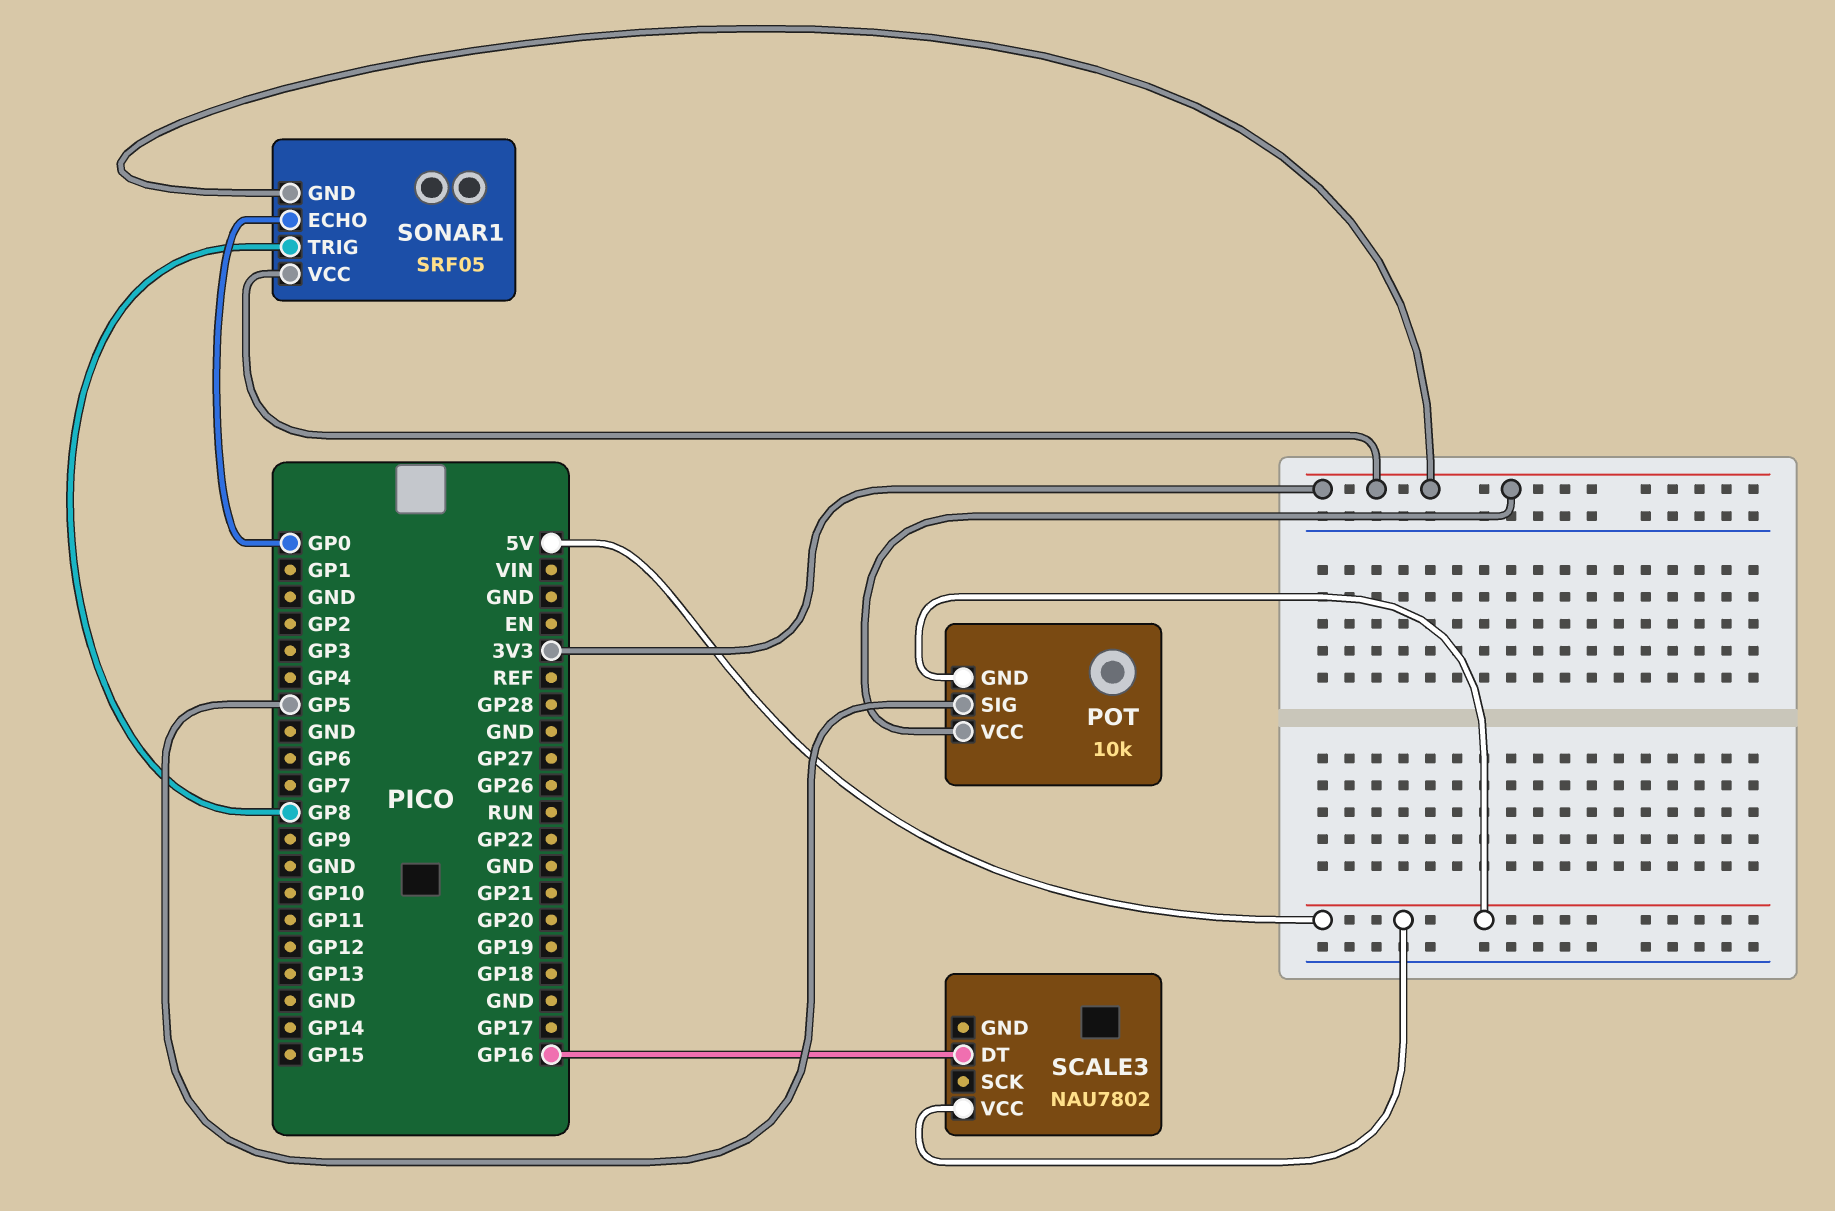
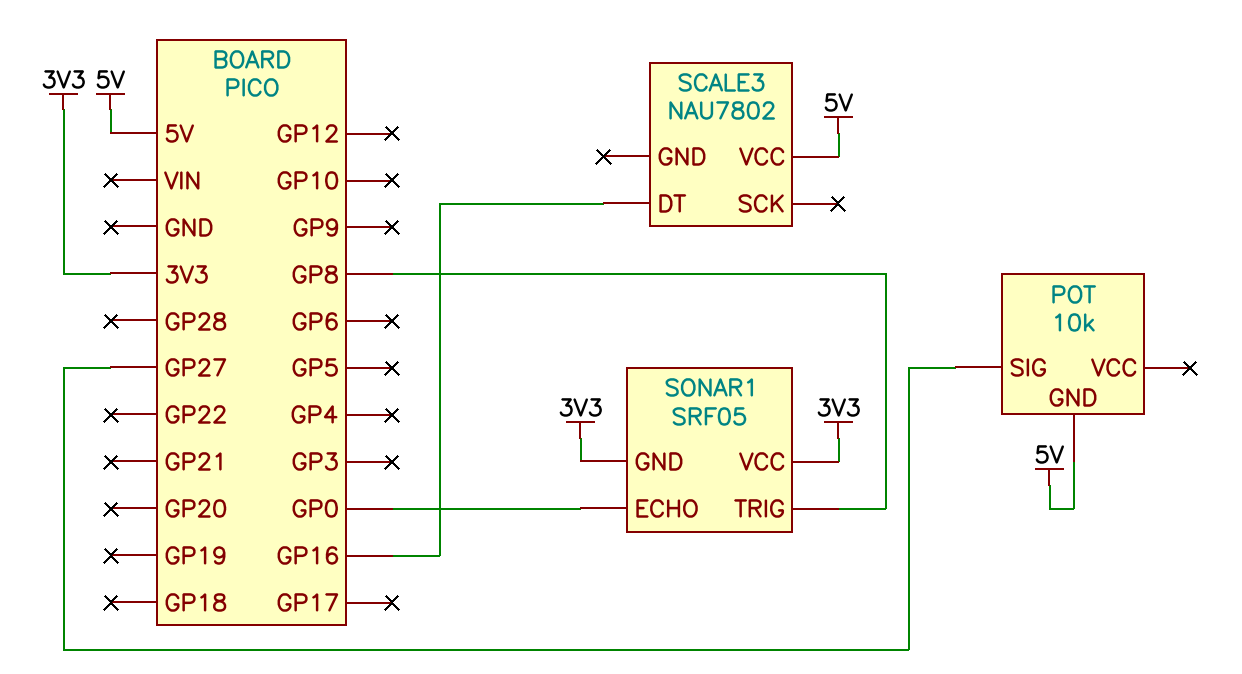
POT pin SIG: GP5 -> GP27
POT pin VCC: 3V3 -> none

